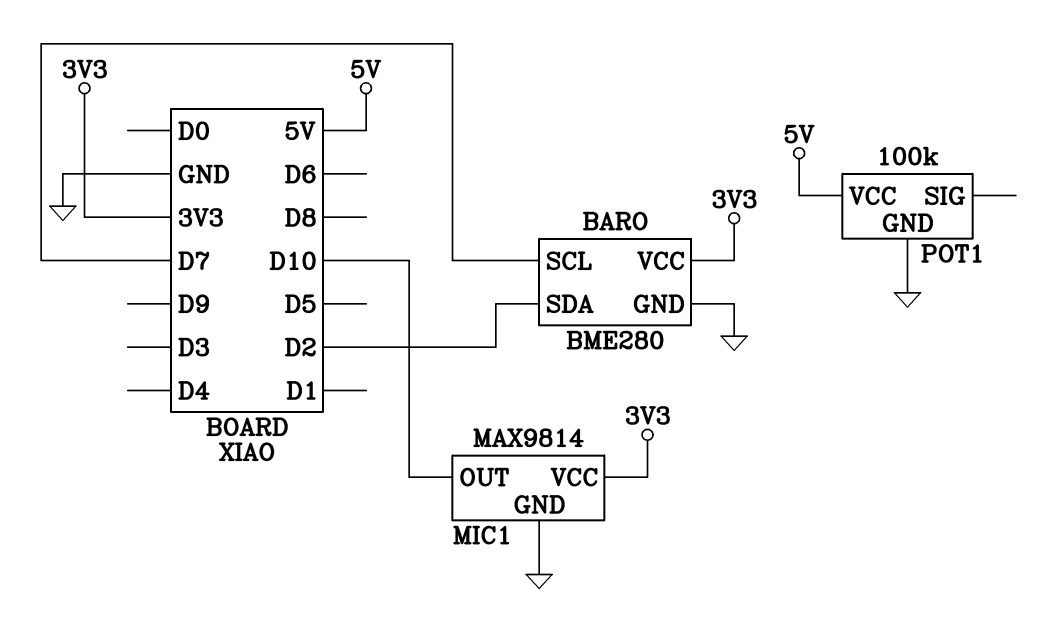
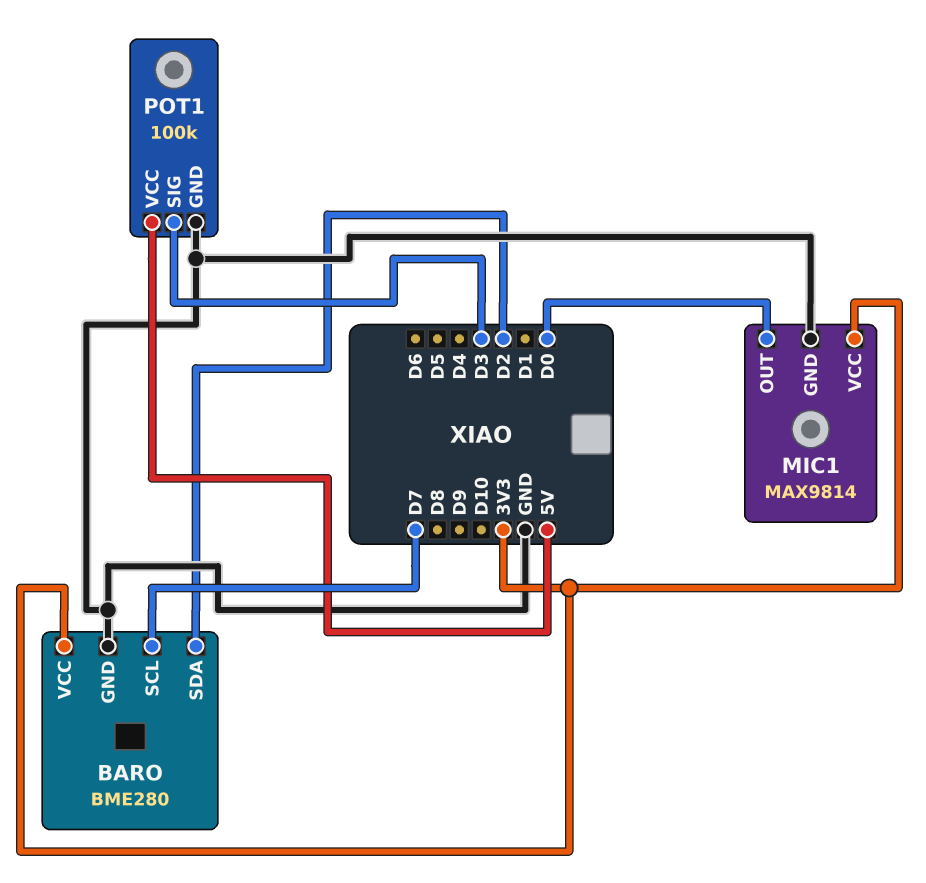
MIC1 pin OUT: D10 -> D0
POT1 pin SIG: none -> D3

